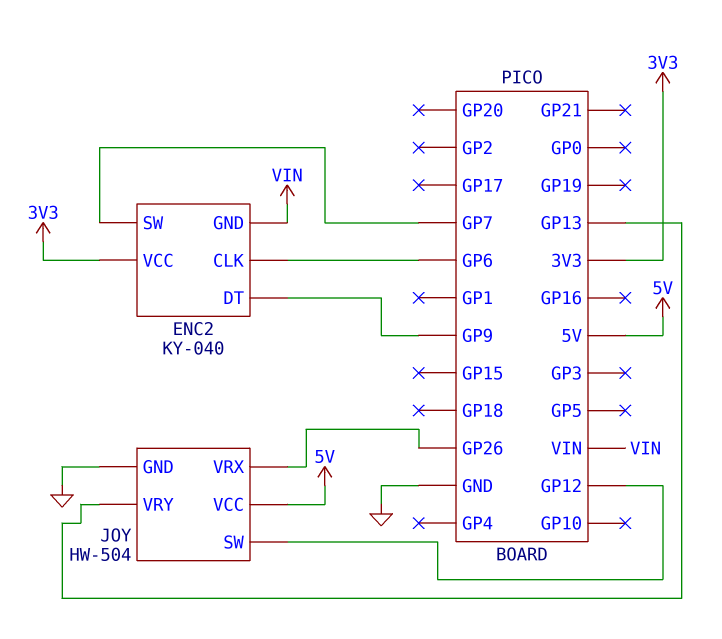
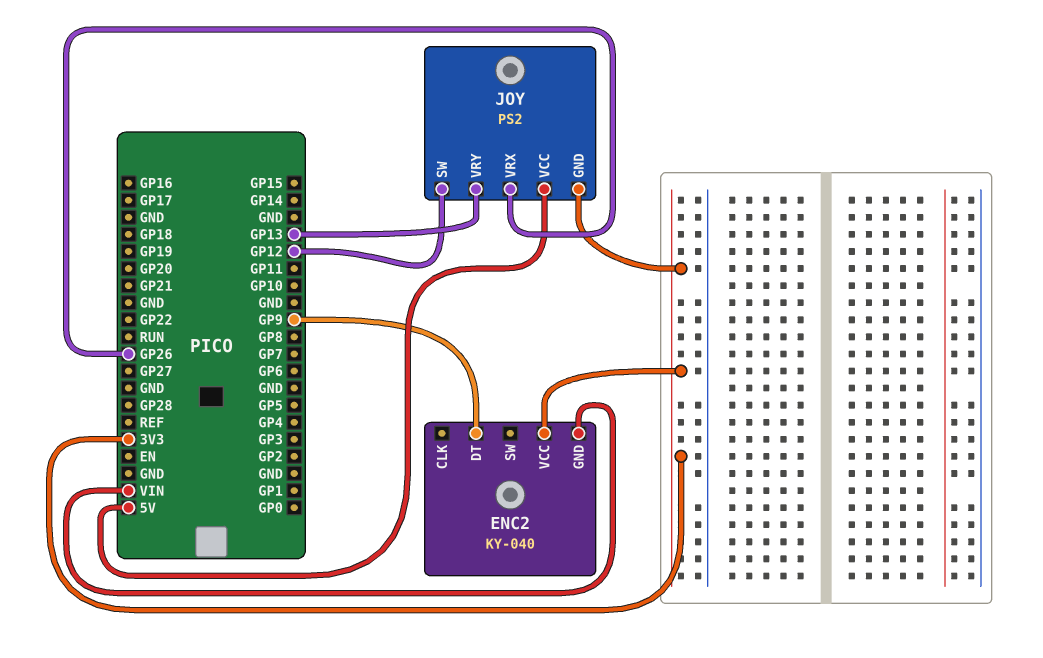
ENC2 pin CLK: GP6 -> none
ENC2 pin SW: GP7 -> none
JOY: HW-504 -> PS2
JOY pin GND: GND -> 3V3

